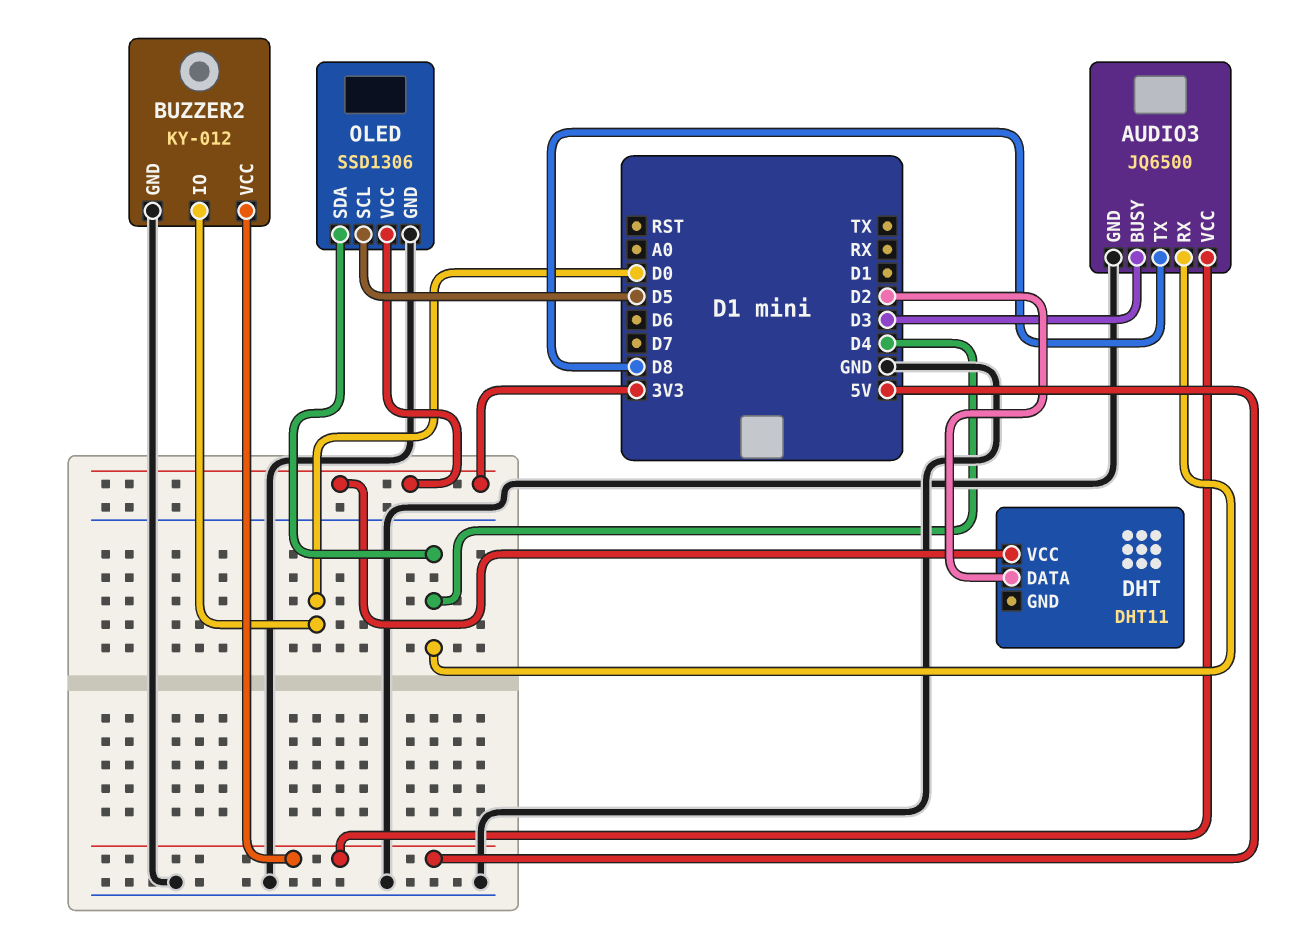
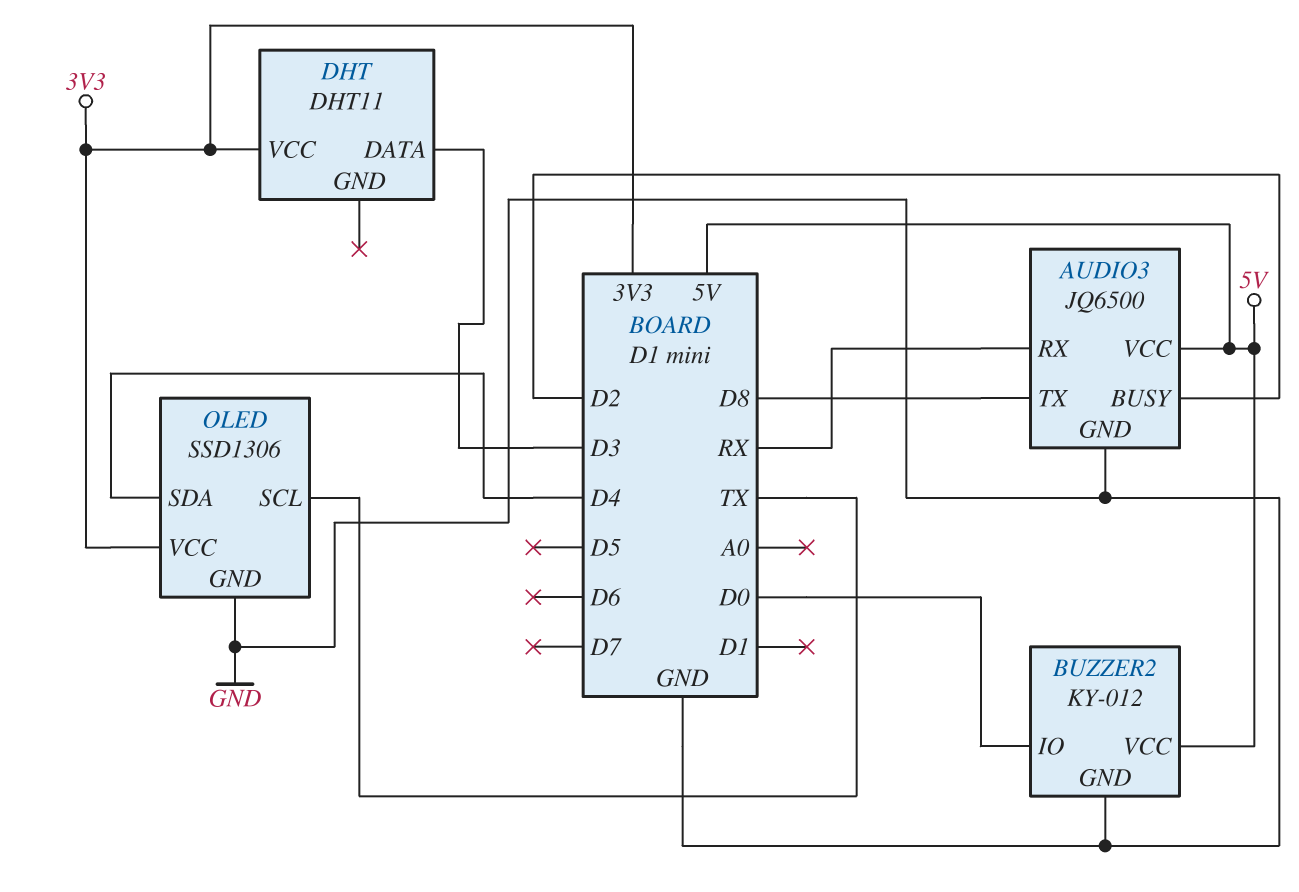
AUDIO3 pin BUSY: D3 -> D2
AUDIO3 pin RX: D4 -> RX
DHT pin DATA: D2 -> D3
OLED pin SCL: D5 -> TX

